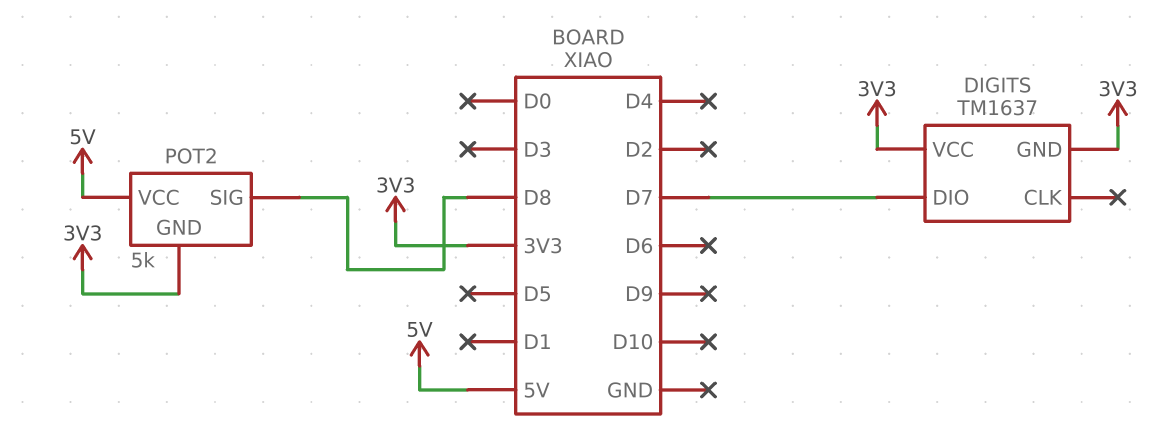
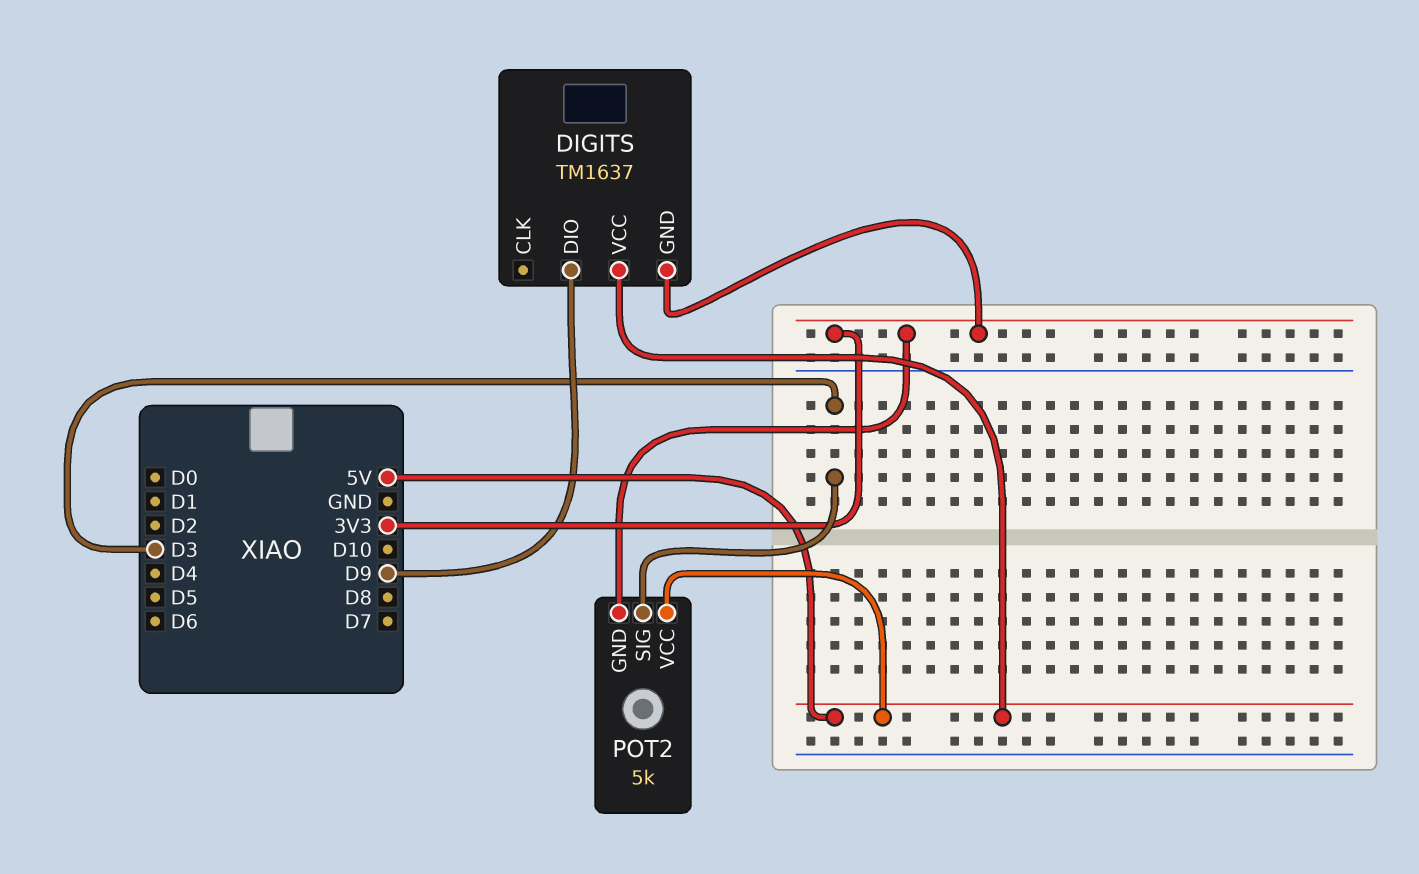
DIGITS pin DIO: D7 -> D9
DIGITS pin VCC: 3V3 -> 5V
POT2 pin SIG: D8 -> D3

